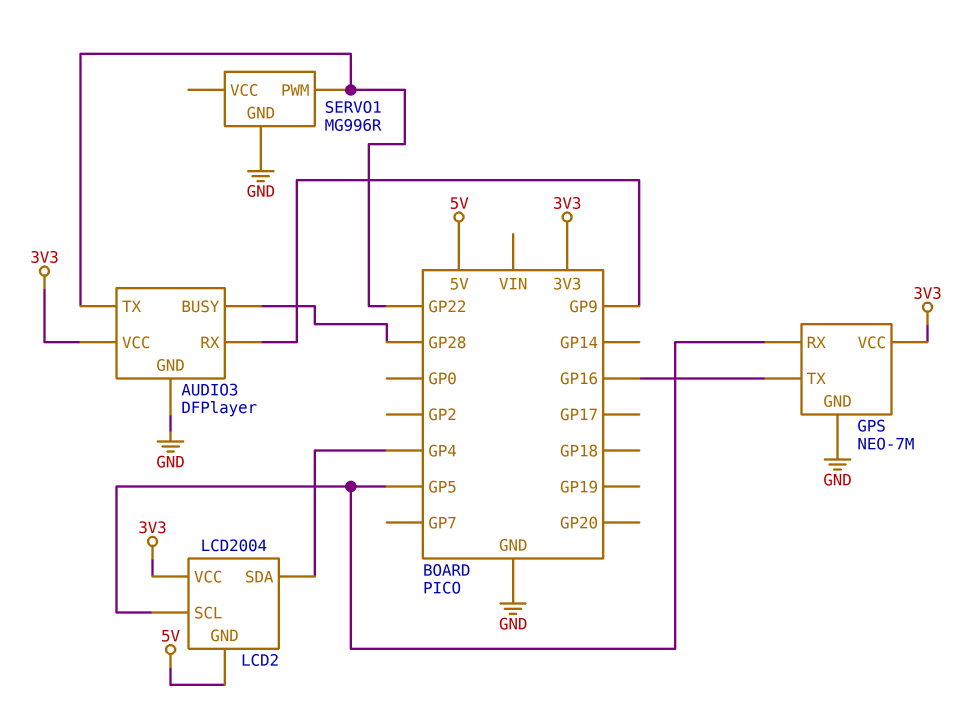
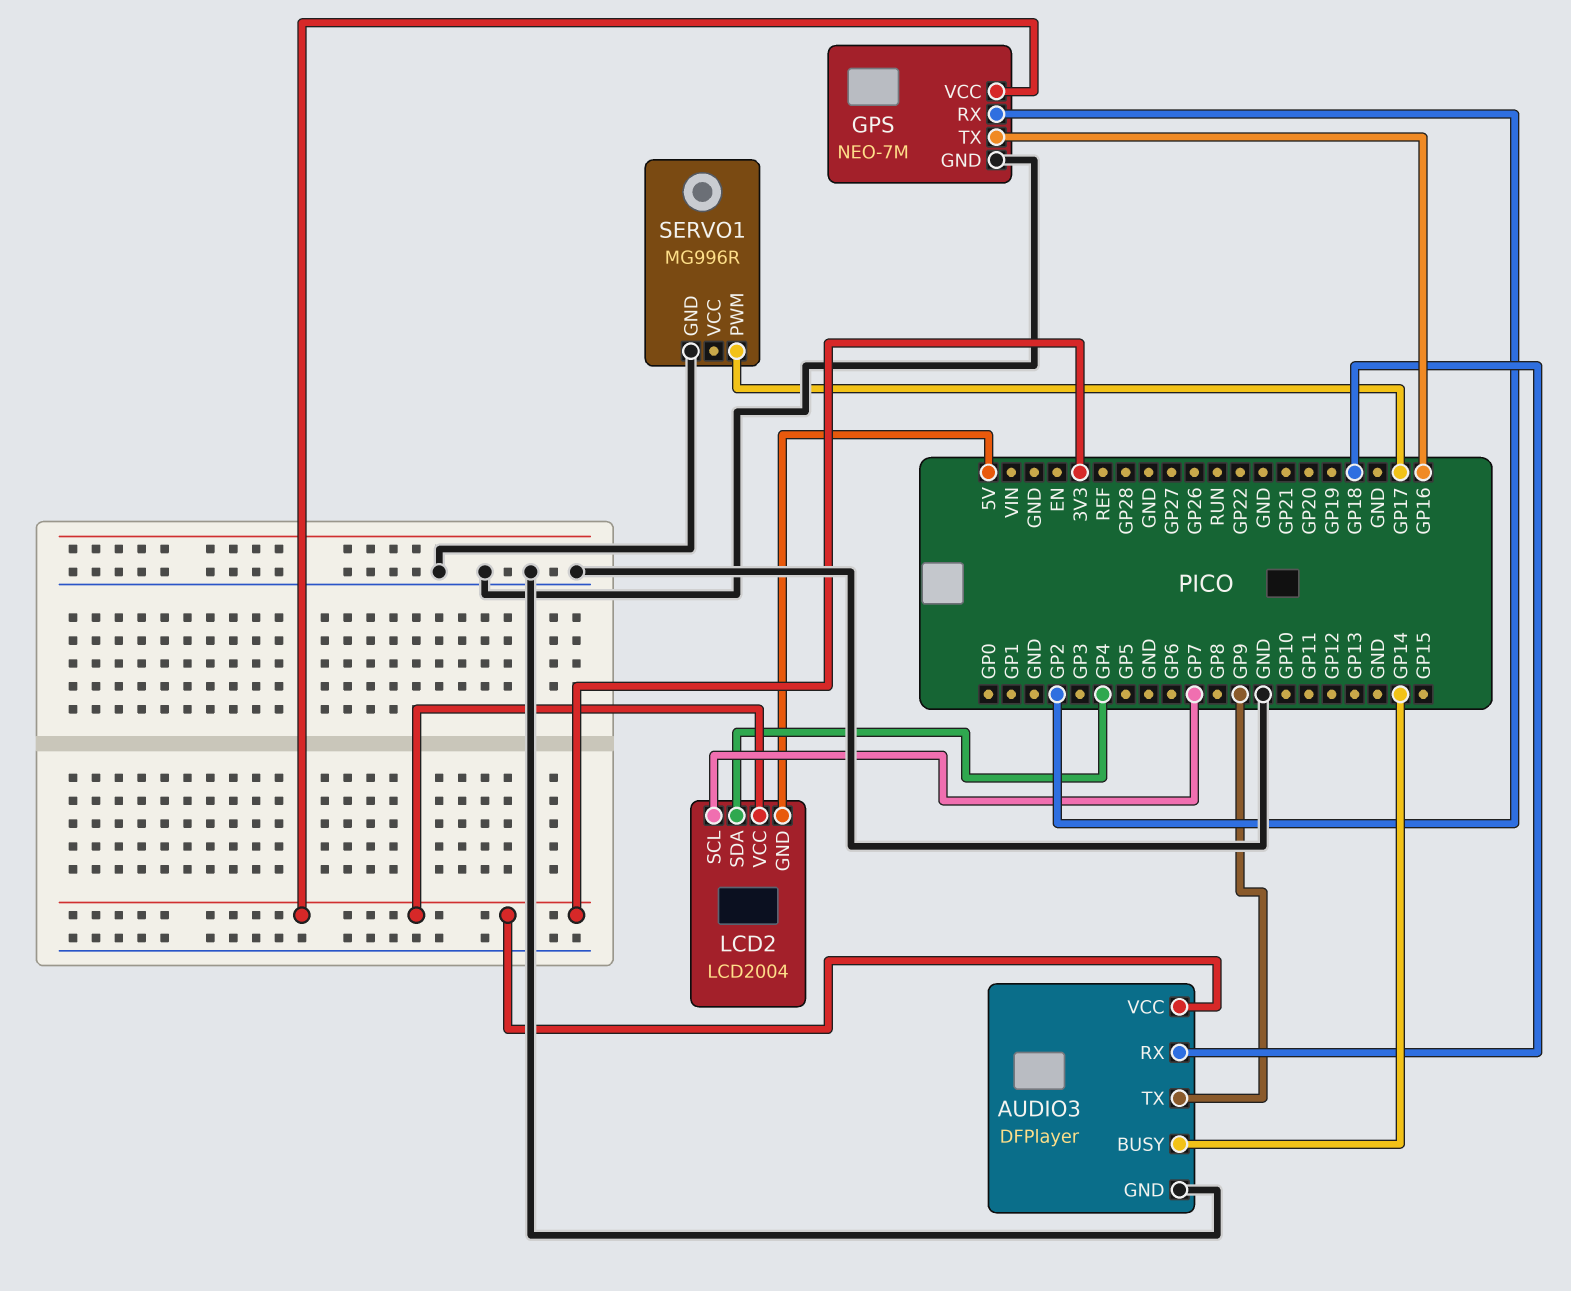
AUDIO3 pin BUSY: GP28 -> GP14
AUDIO3 pin RX: GP9 -> GP18
AUDIO3 pin TX: GP22 -> GP9
GPS pin RX: GP5 -> GP2
LCD2 pin SCL: GP5 -> GP7
SERVO1 pin PWM: GP22 -> GP17

